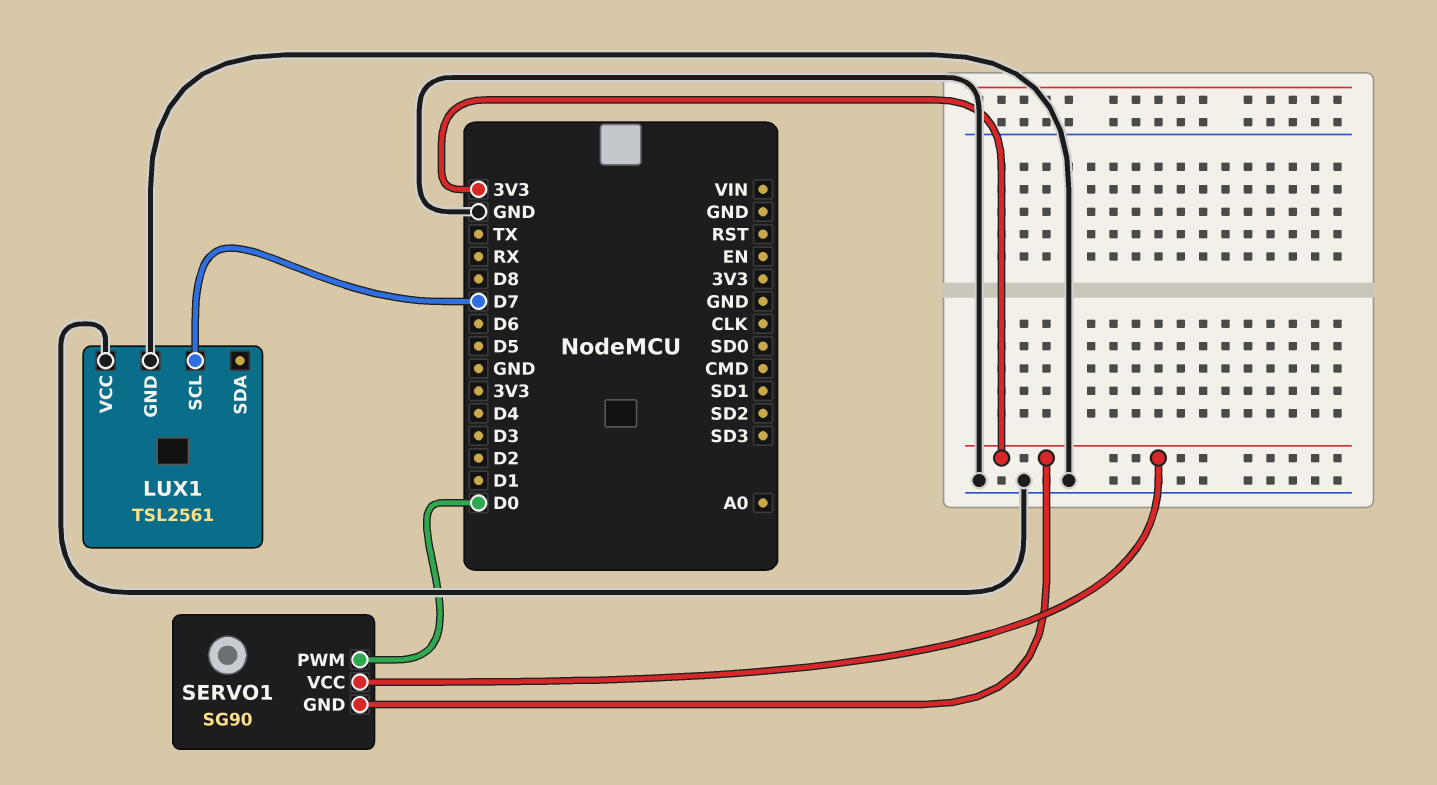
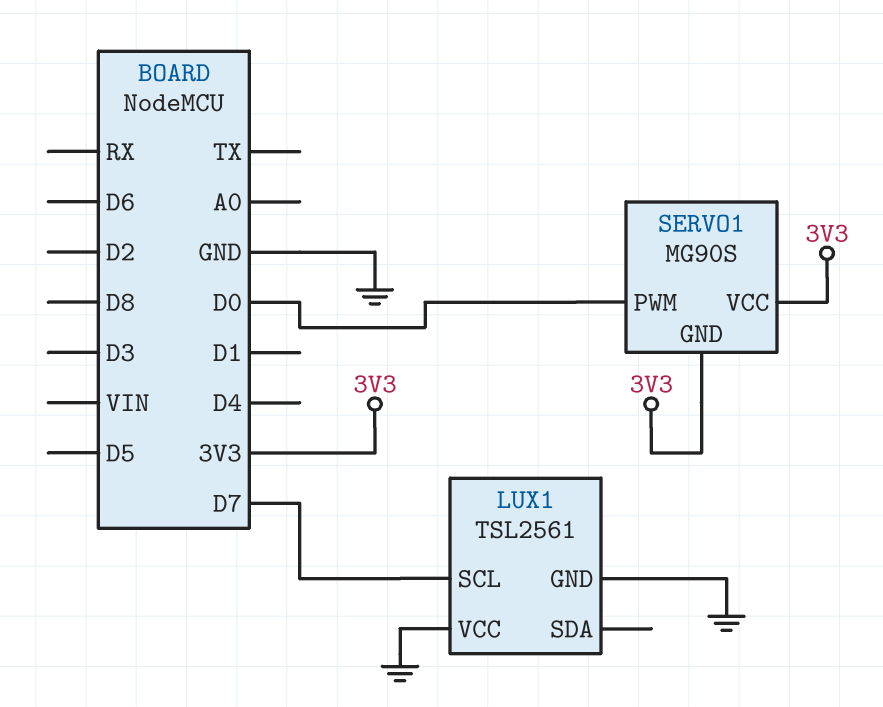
SERVO1: SG90 -> MG90S

